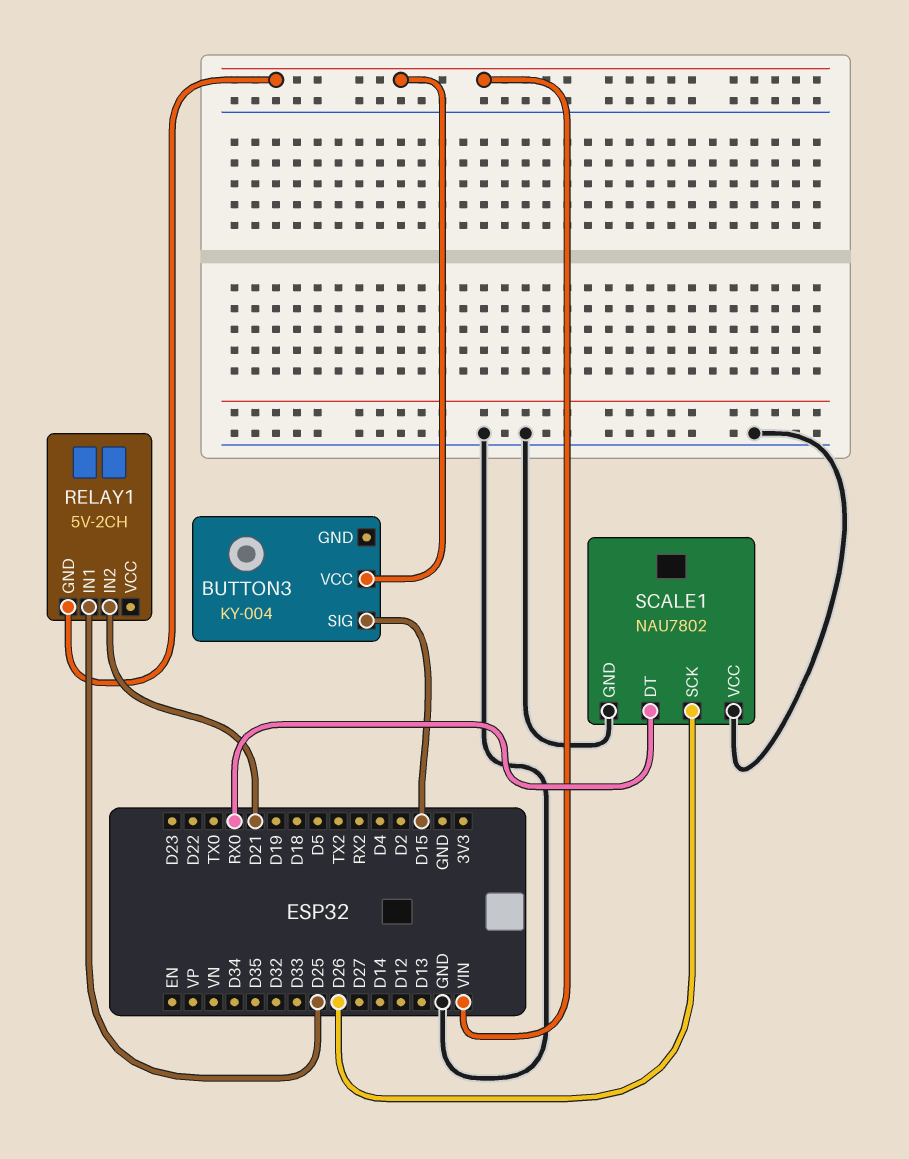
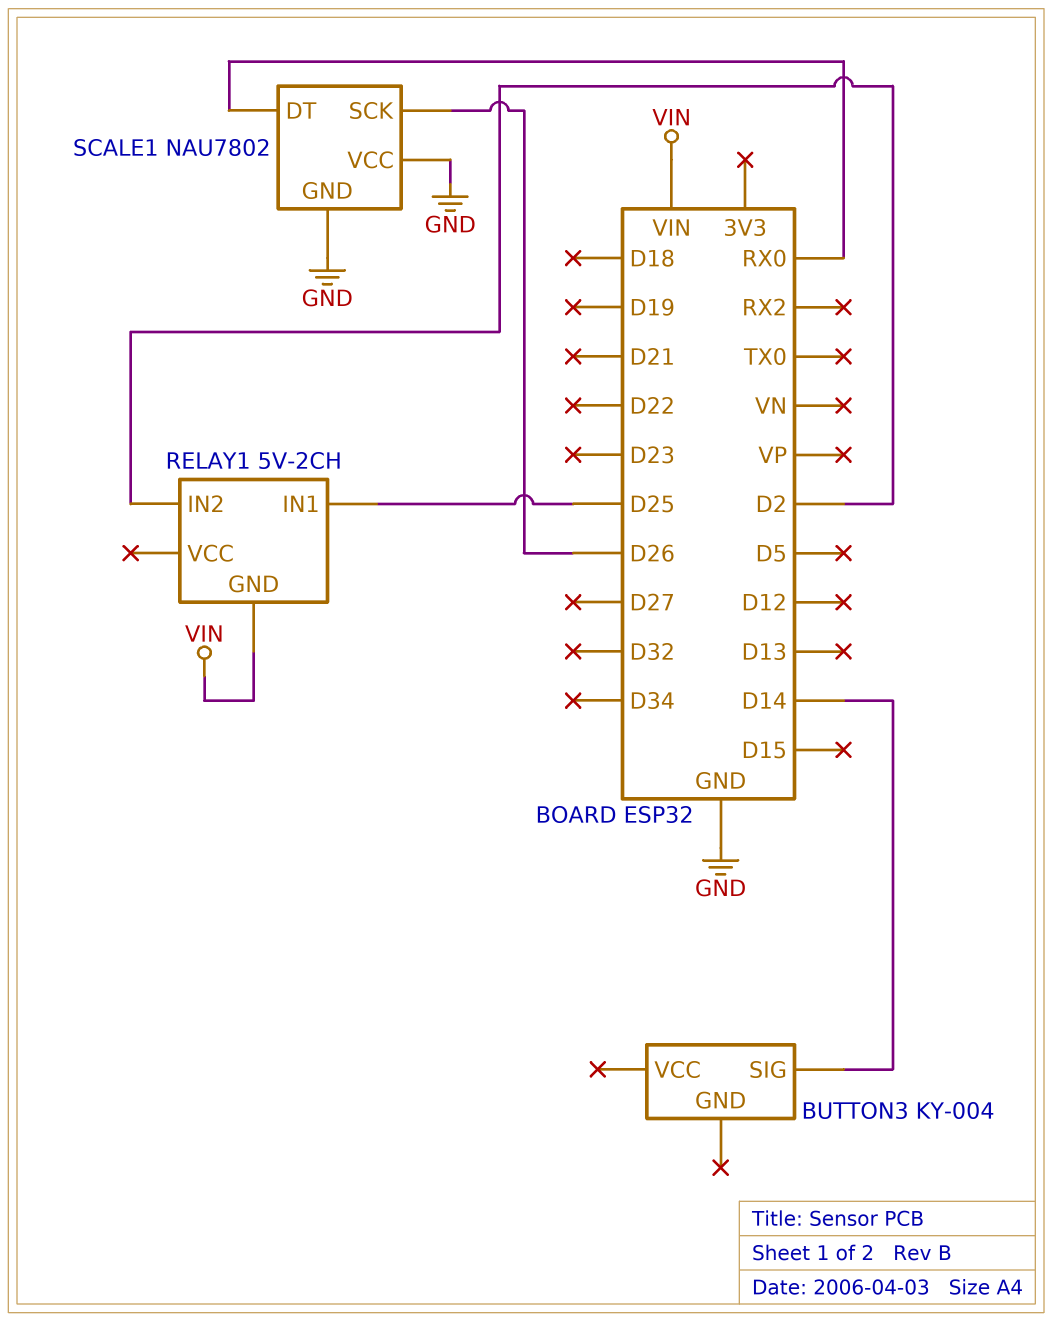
BUTTON3 pin SIG: D15 -> D14
BUTTON3 pin VCC: VIN -> none
RELAY1 pin IN2: D21 -> D2

